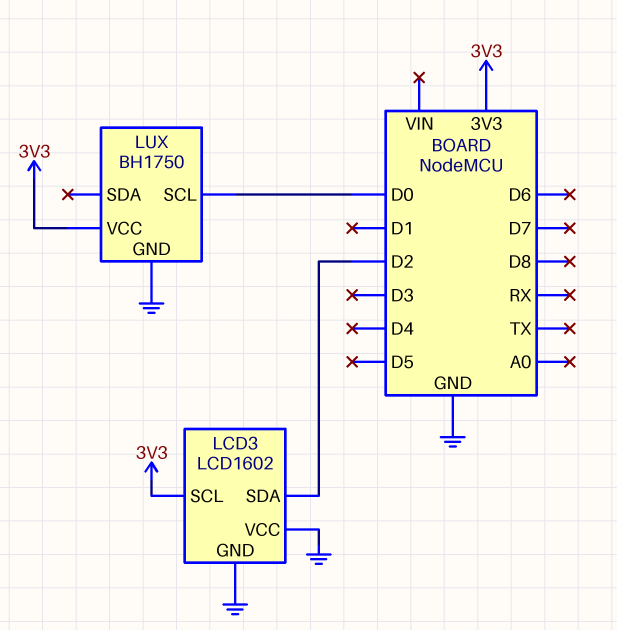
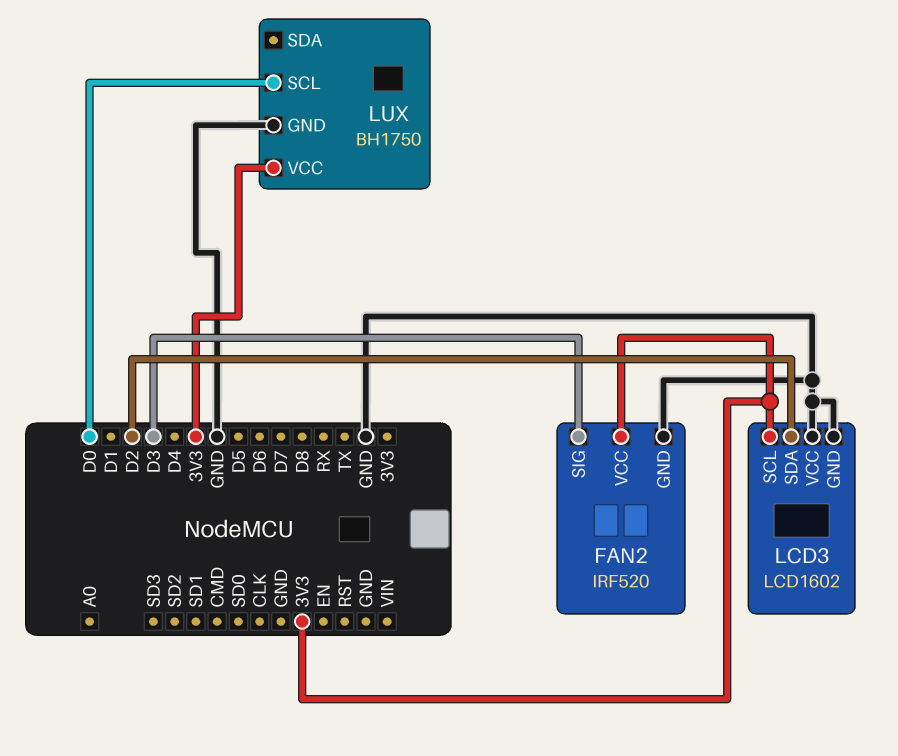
FAN2: none -> IRF520
FAN2 pin GND: none -> GND
FAN2 pin SIG: none -> D3
FAN2 pin VCC: none -> 3V3

